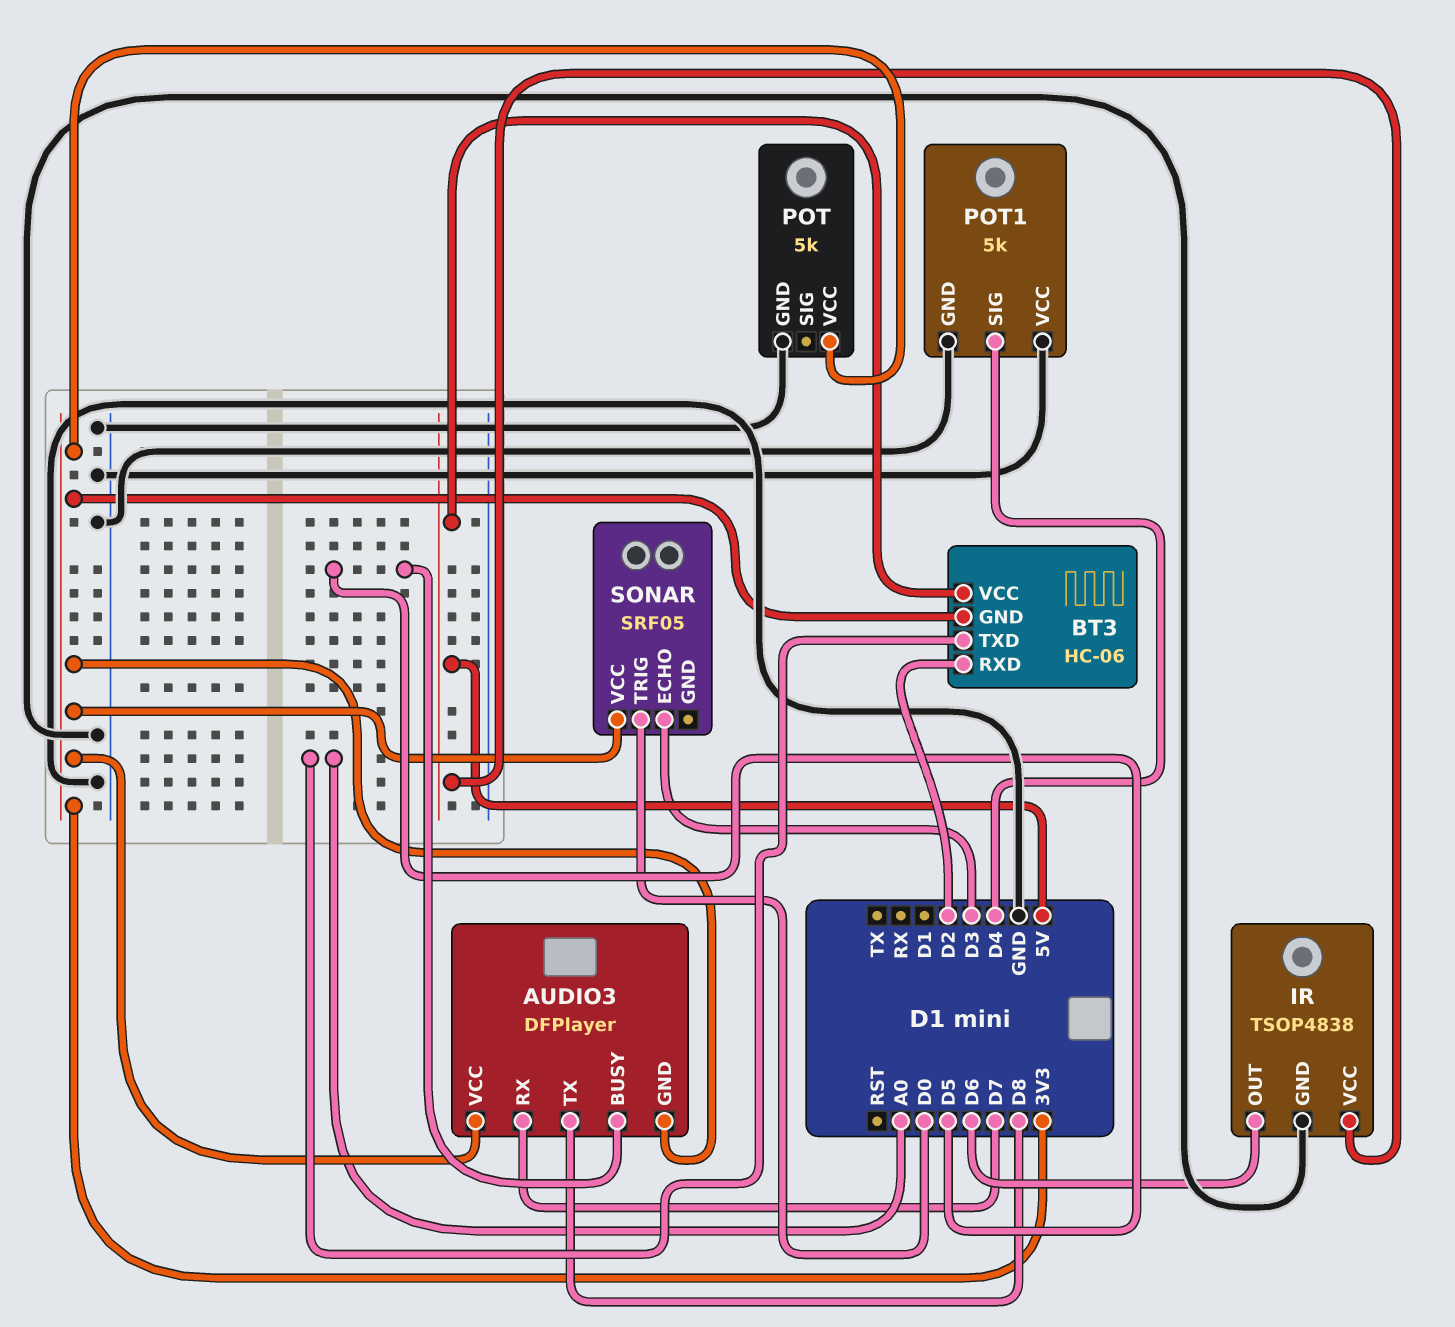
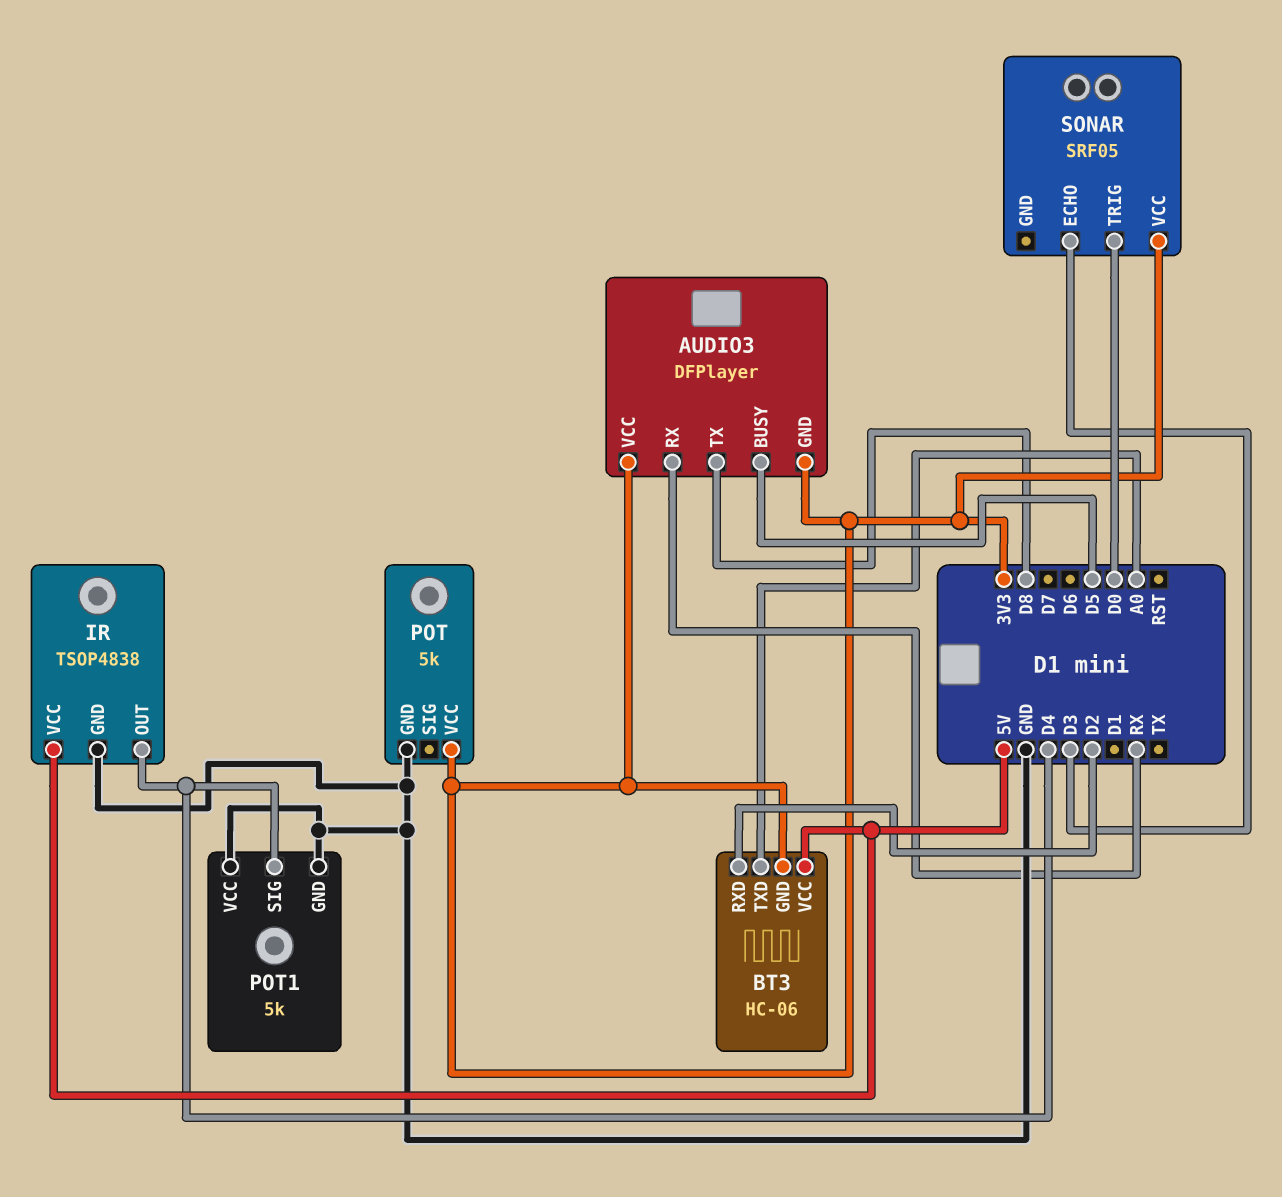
AUDIO3 pin RX: D7 -> RX
IR pin OUT: D6 -> D4

